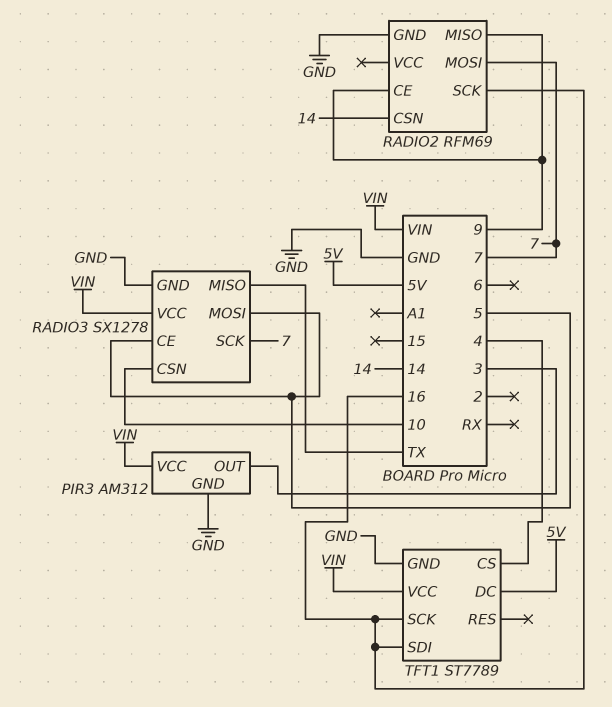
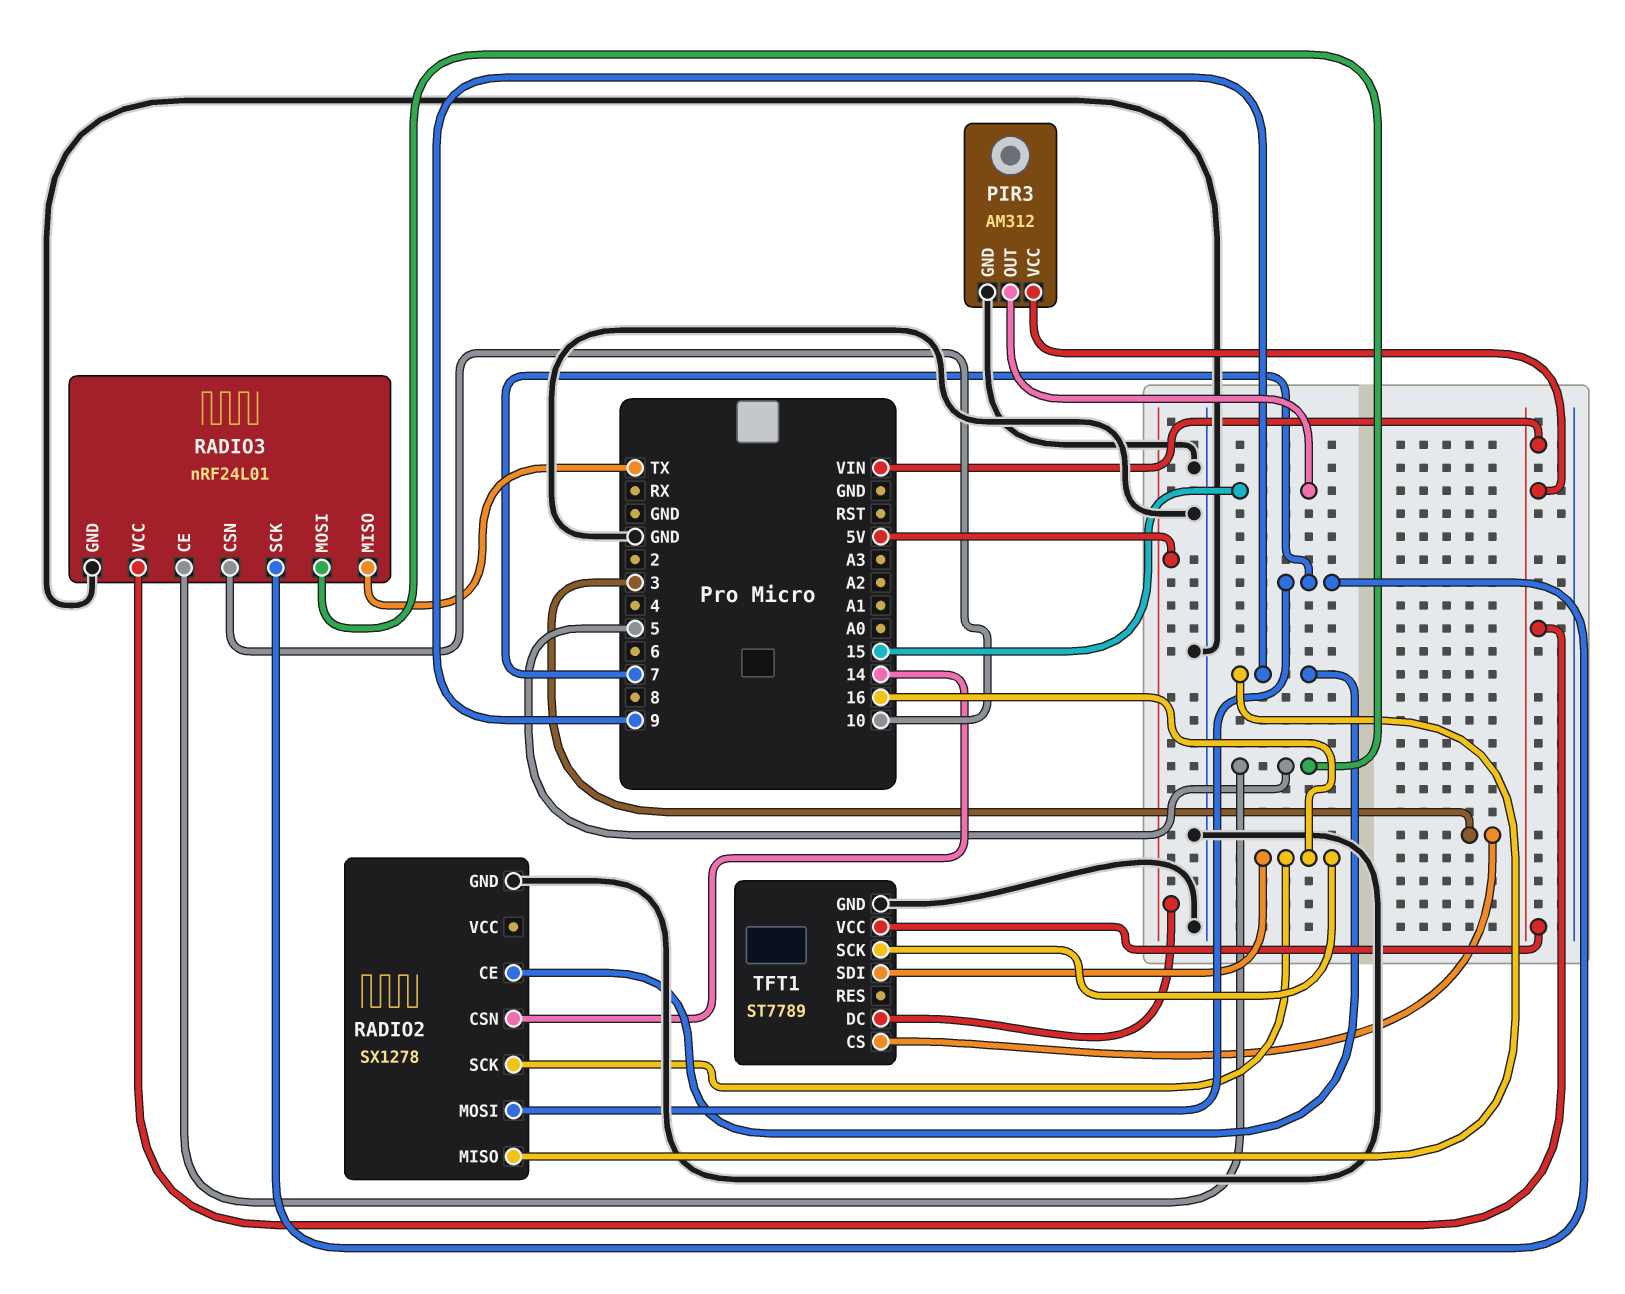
PIR3 pin OUT: 3 -> 15
RADIO2: RFM69 -> SX1278
RADIO3: SX1278 -> nRF24L01
TFT1 pin CS: 4 -> 3

